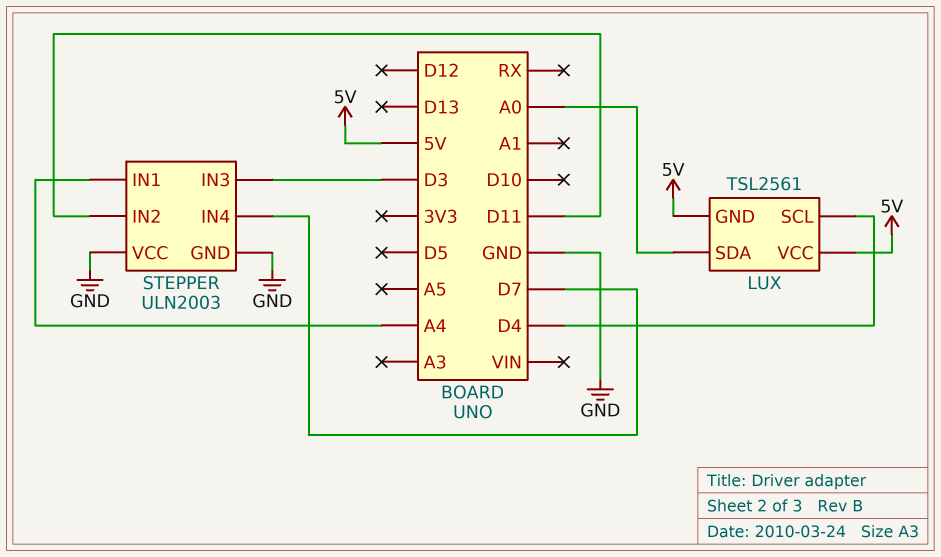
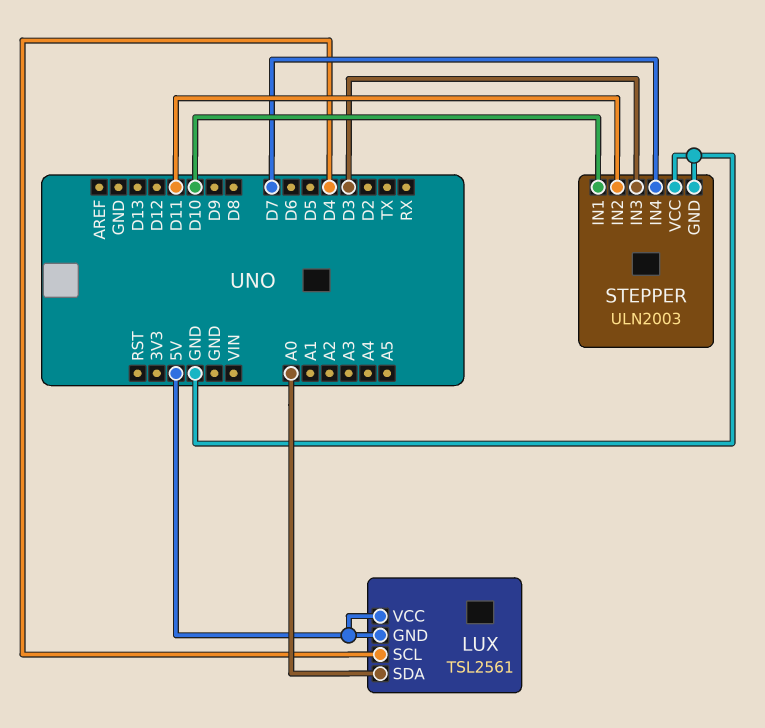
STEPPER pin IN1: A4 -> D10

